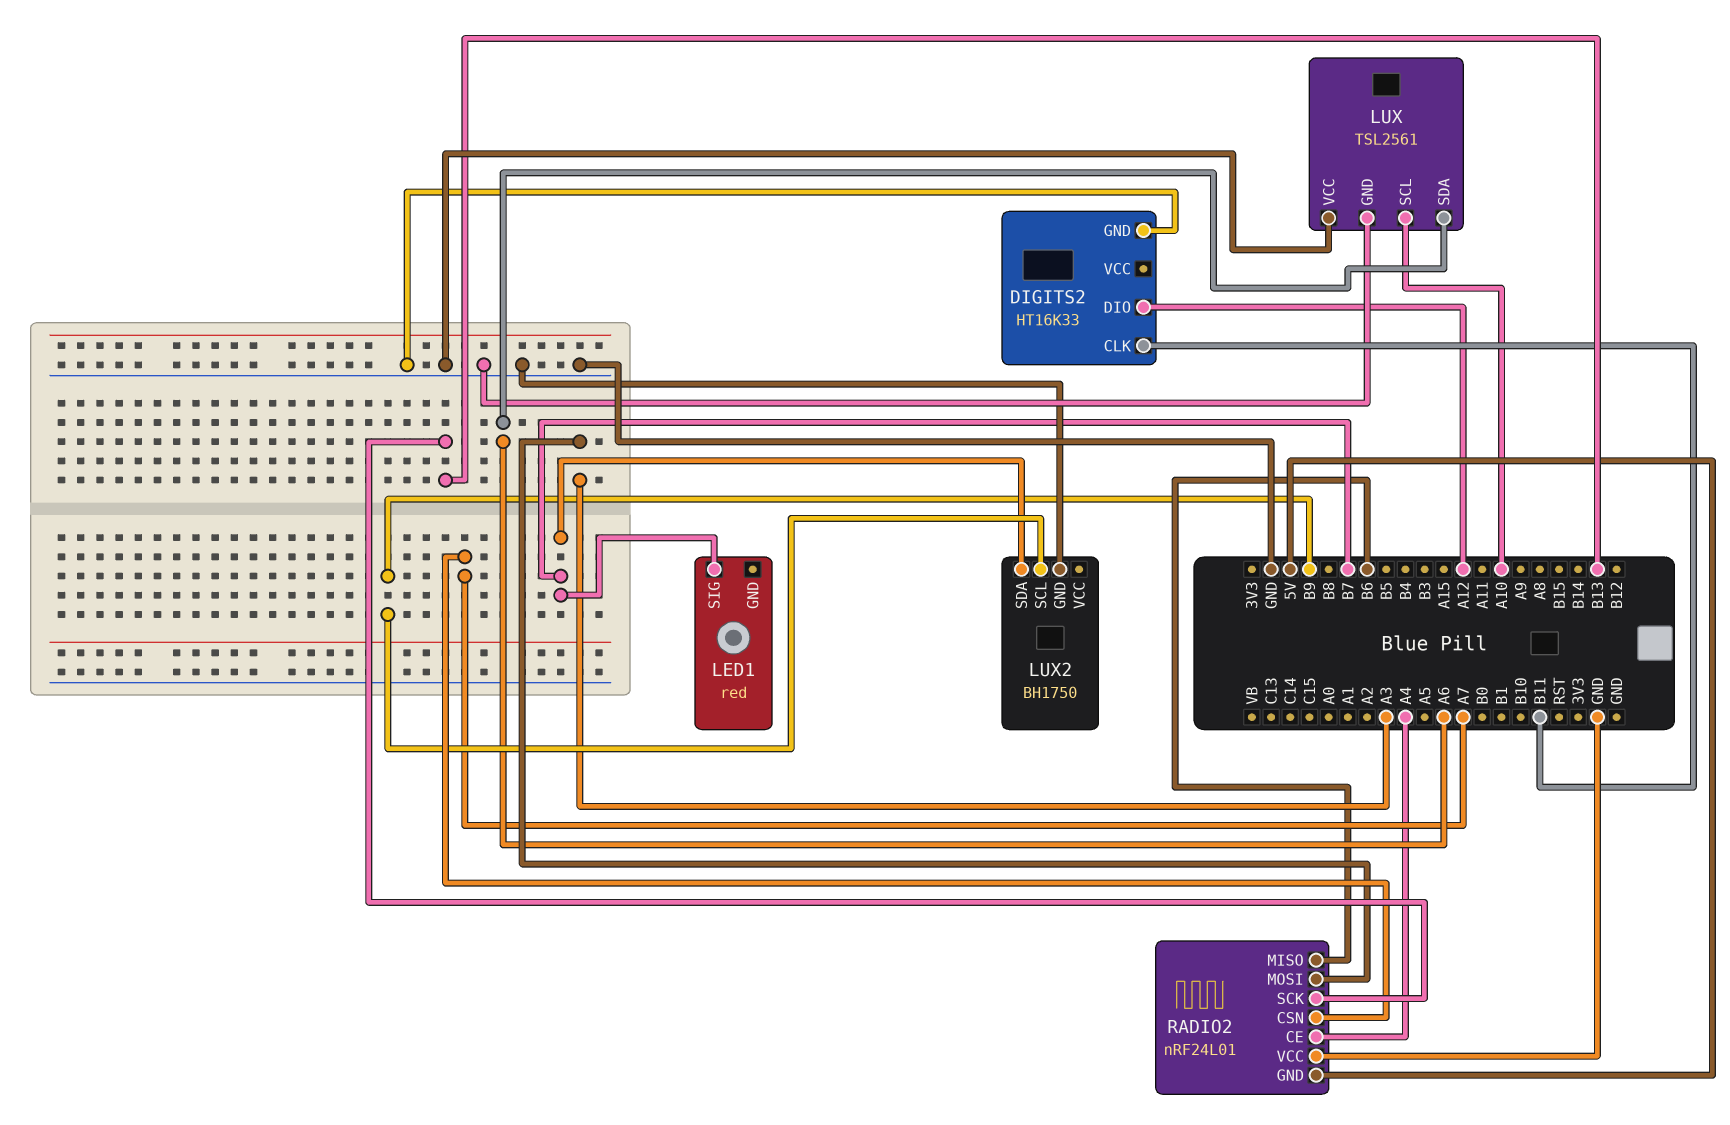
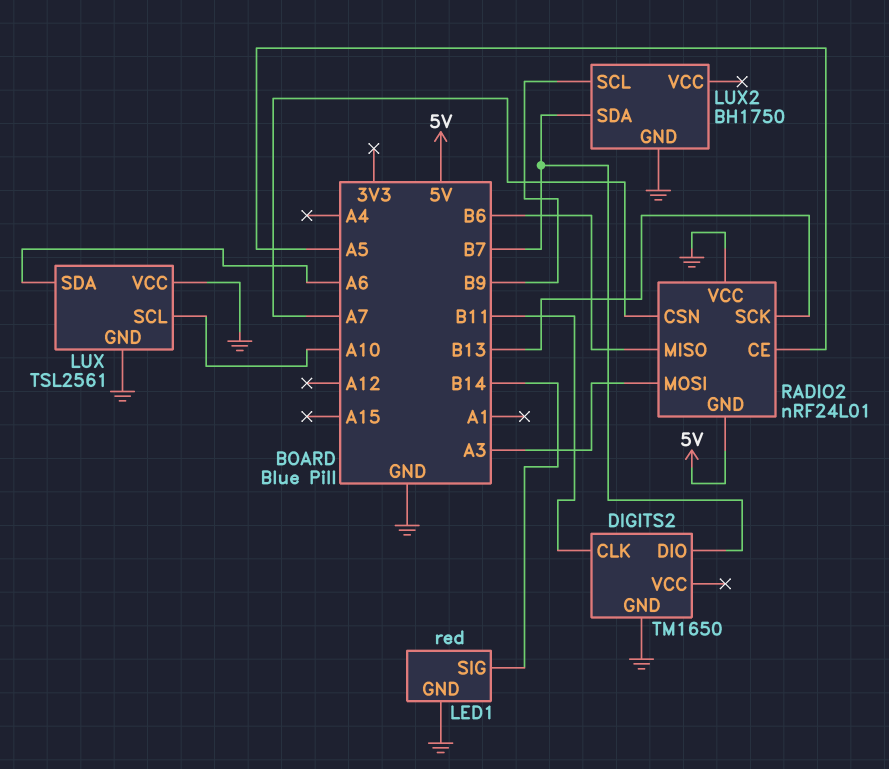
DIGITS2: HT16K33 -> TM1650
DIGITS2 pin DIO: A12 -> B7
LED1 pin GND: none -> GND
LED1 pin SIG: B7 -> B14
RADIO2 pin CE: A4 -> A5

